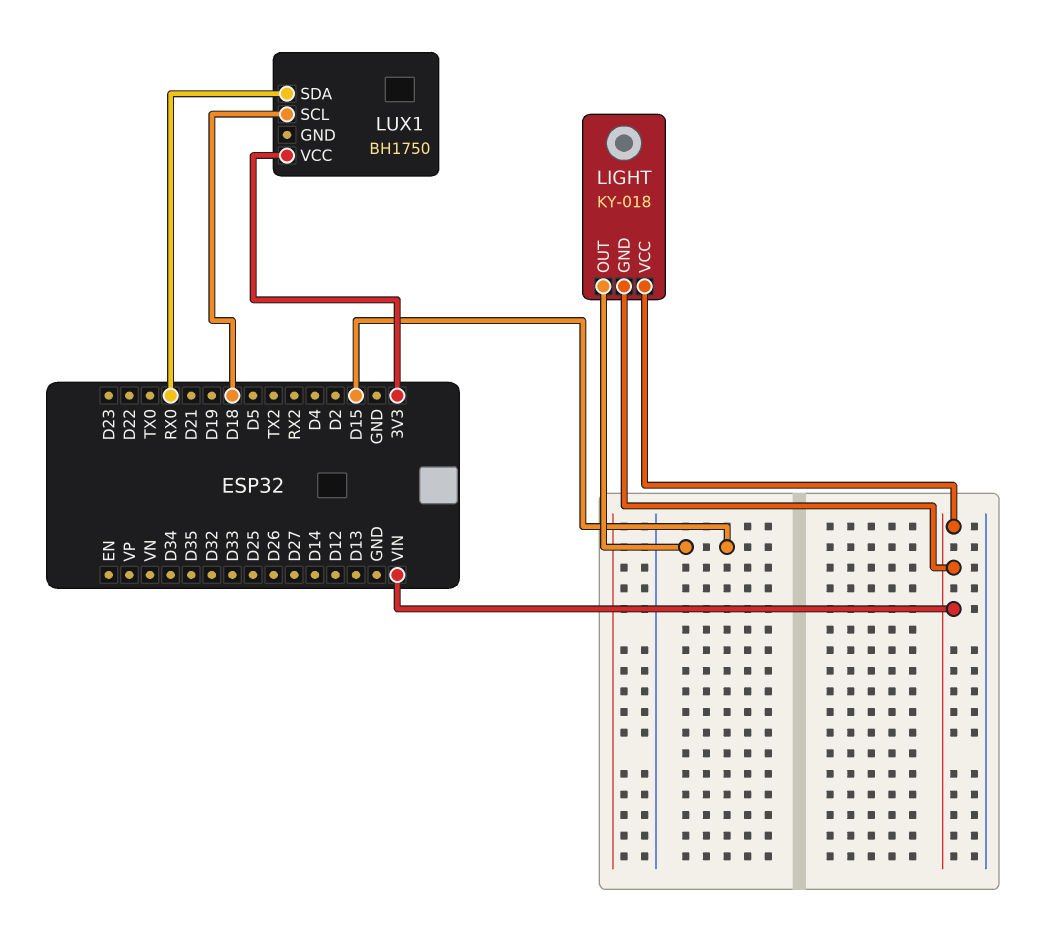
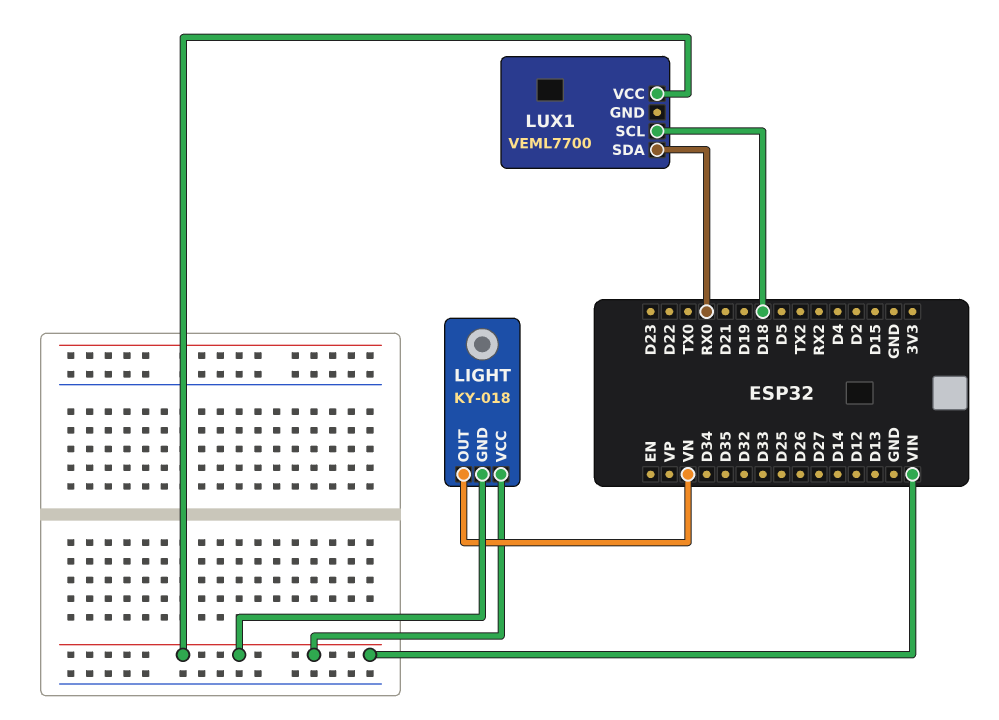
LIGHT pin OUT: D15 -> VN
LUX1: BH1750 -> VEML7700
LUX1 pin VCC: 3V3 -> VIN

